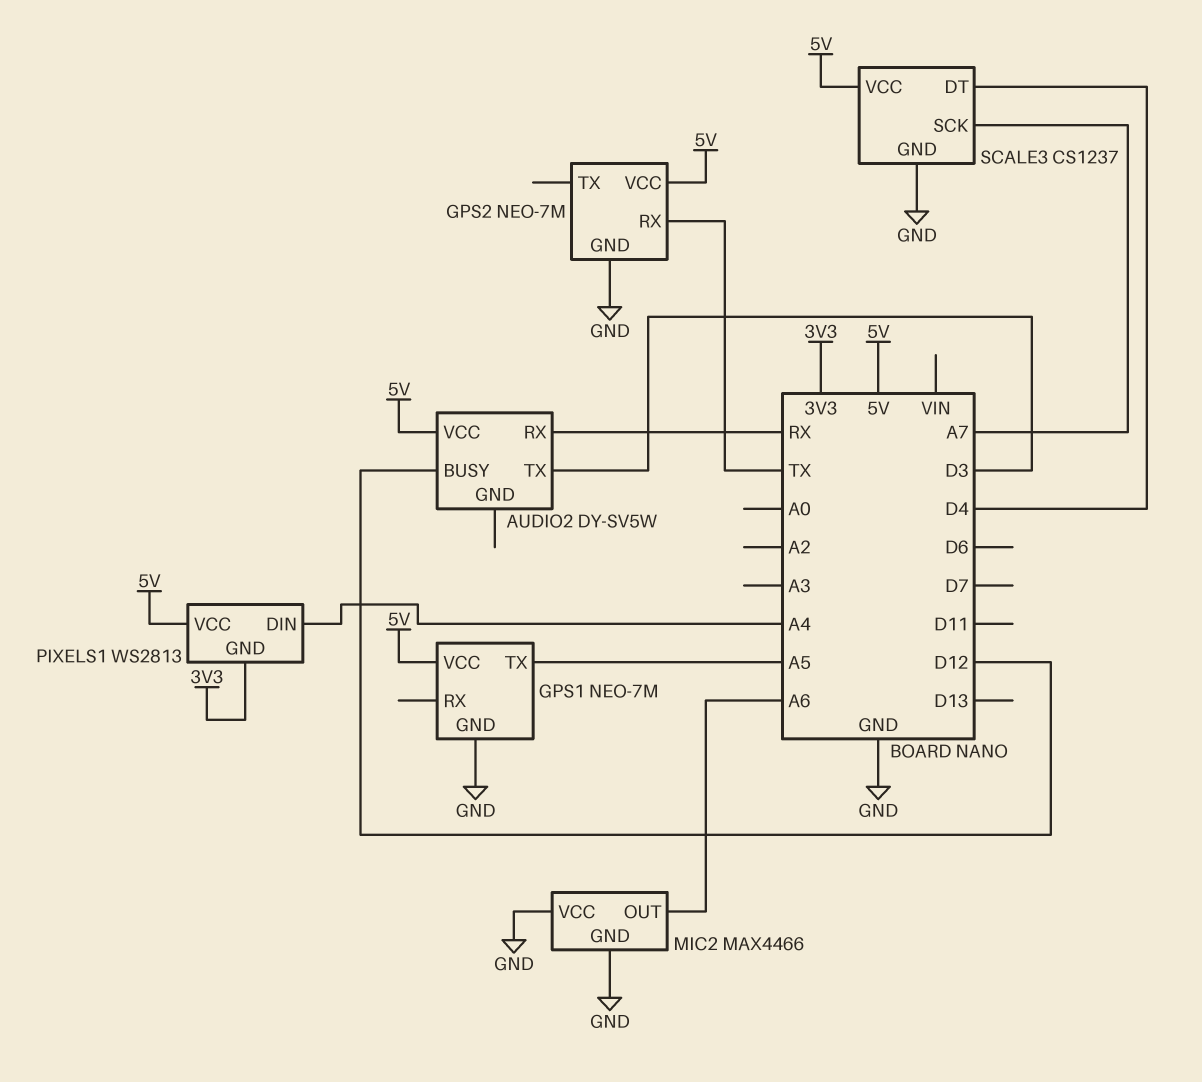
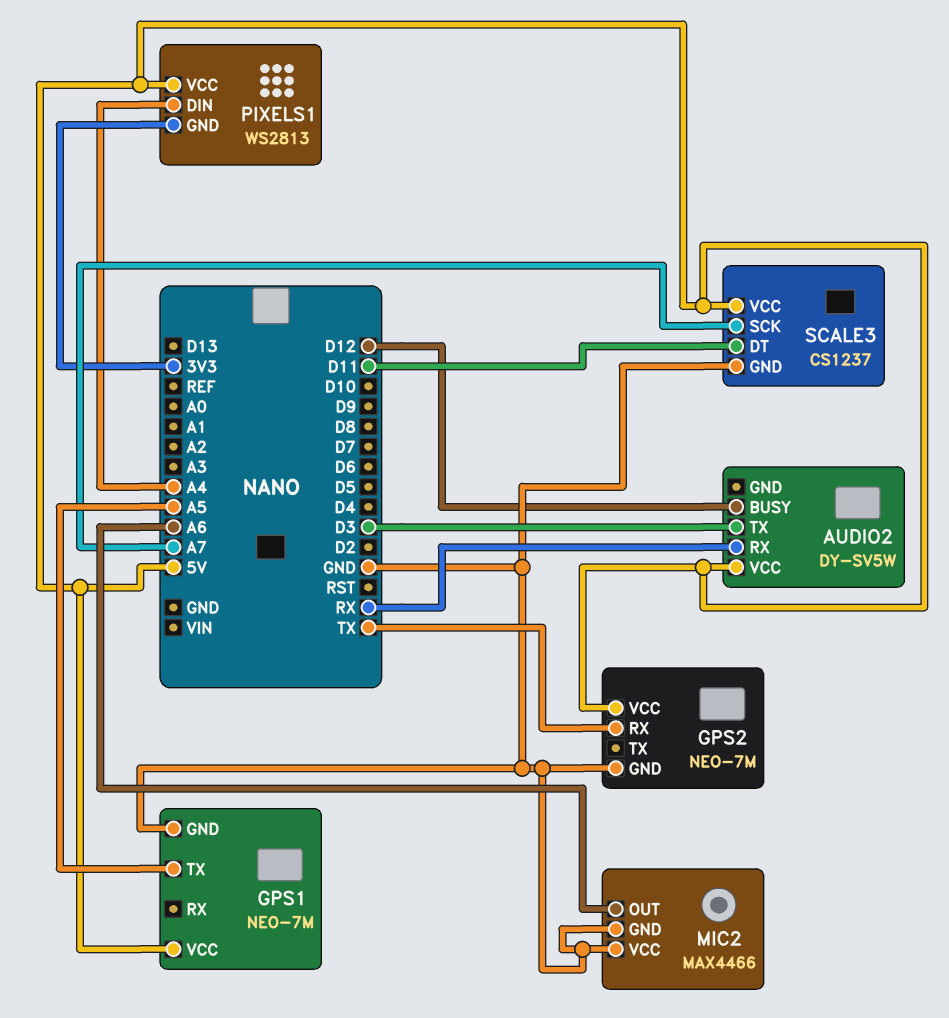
SCALE3 pin DT: D4 -> D11

